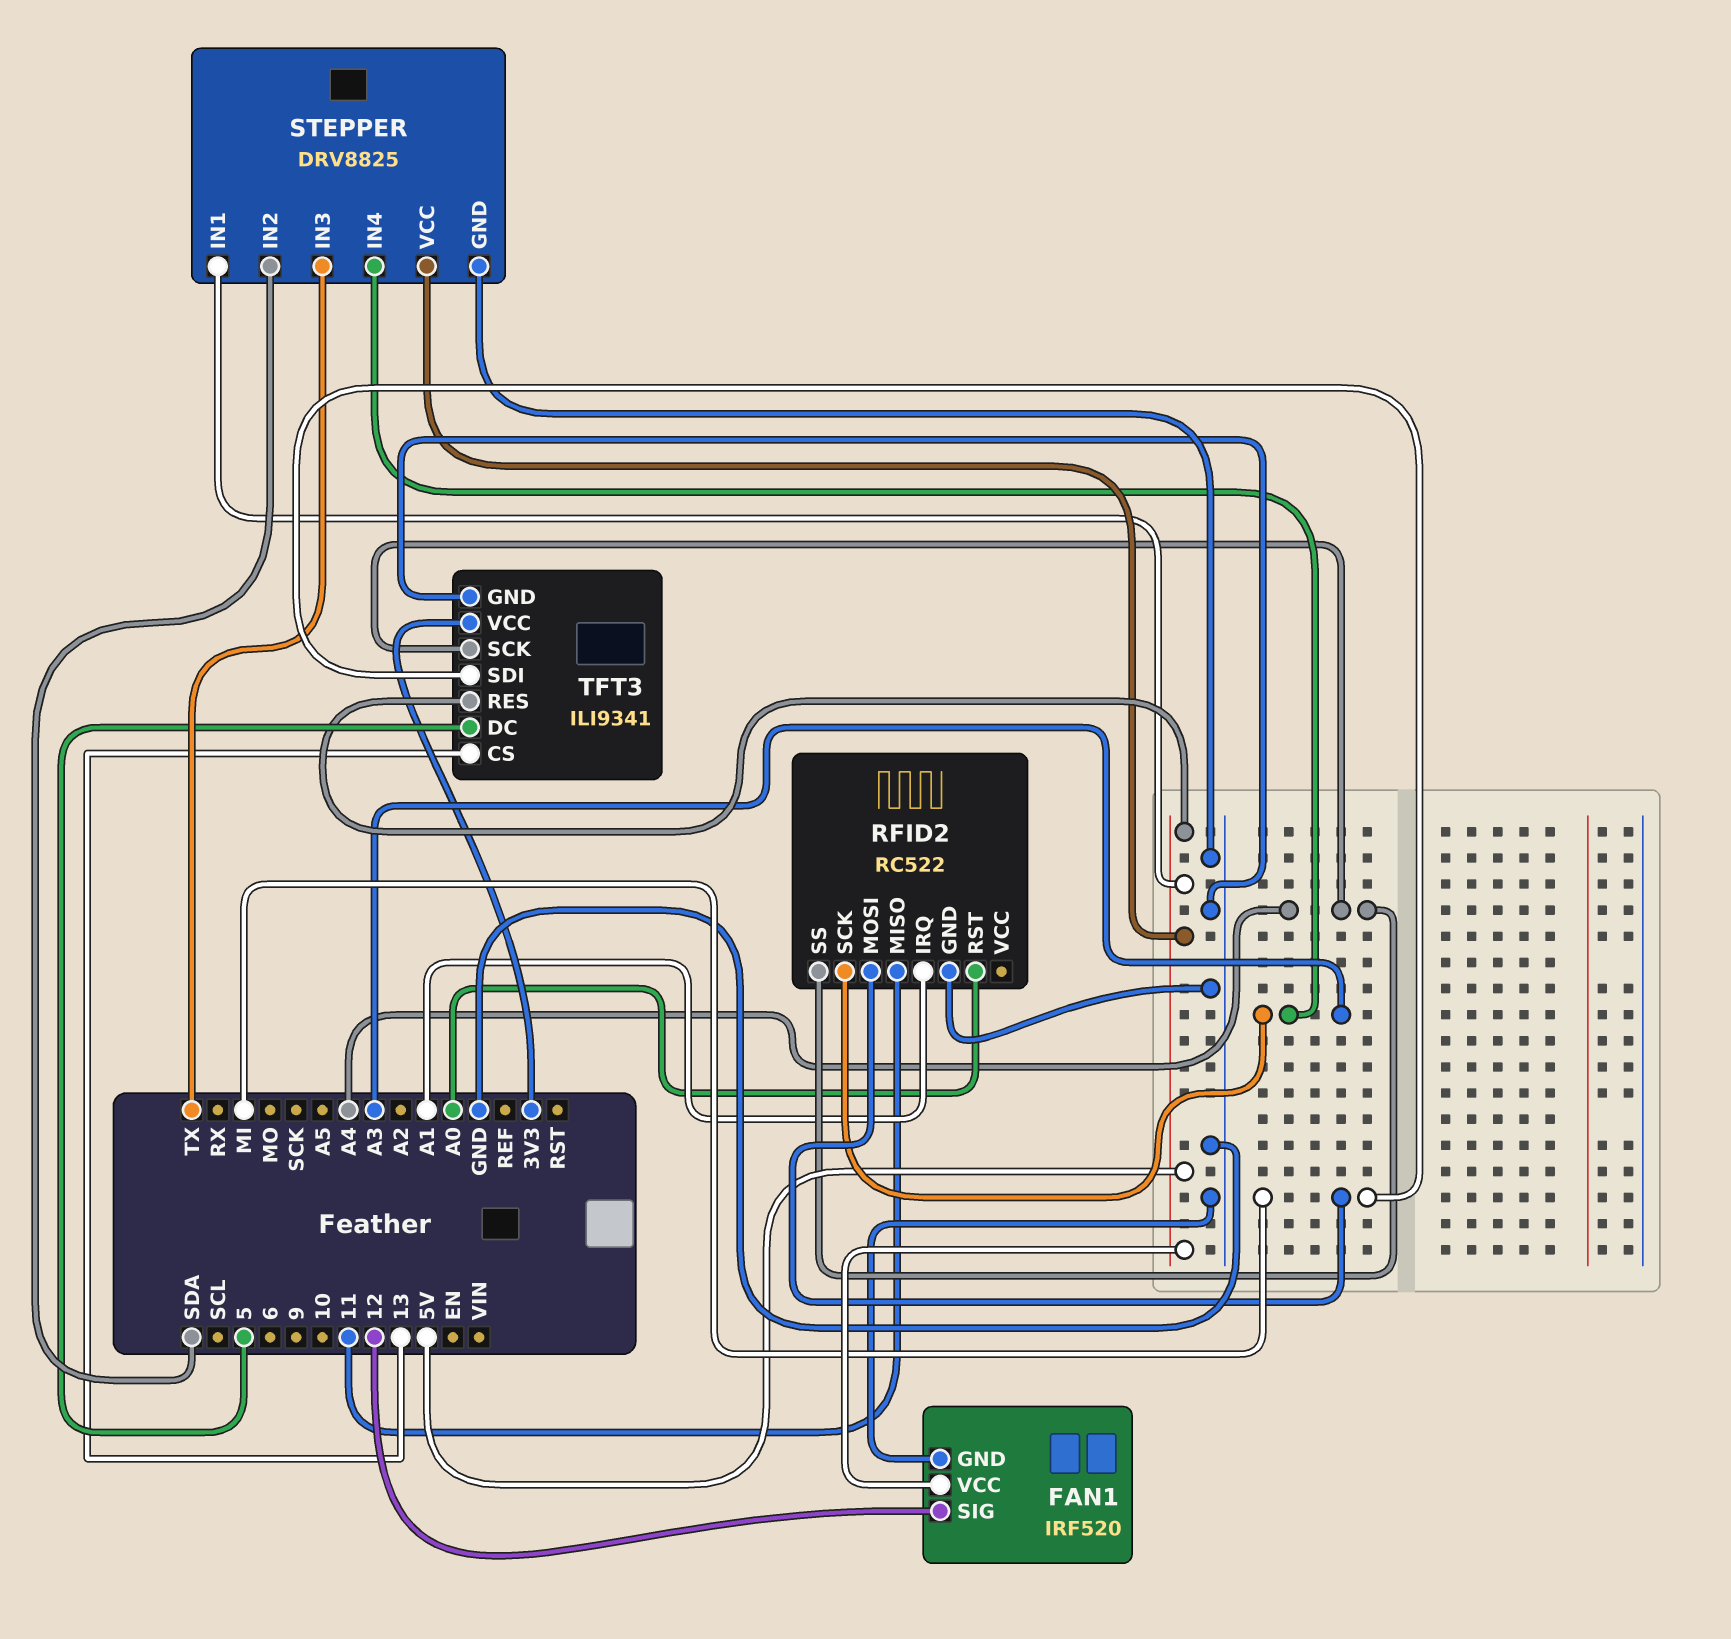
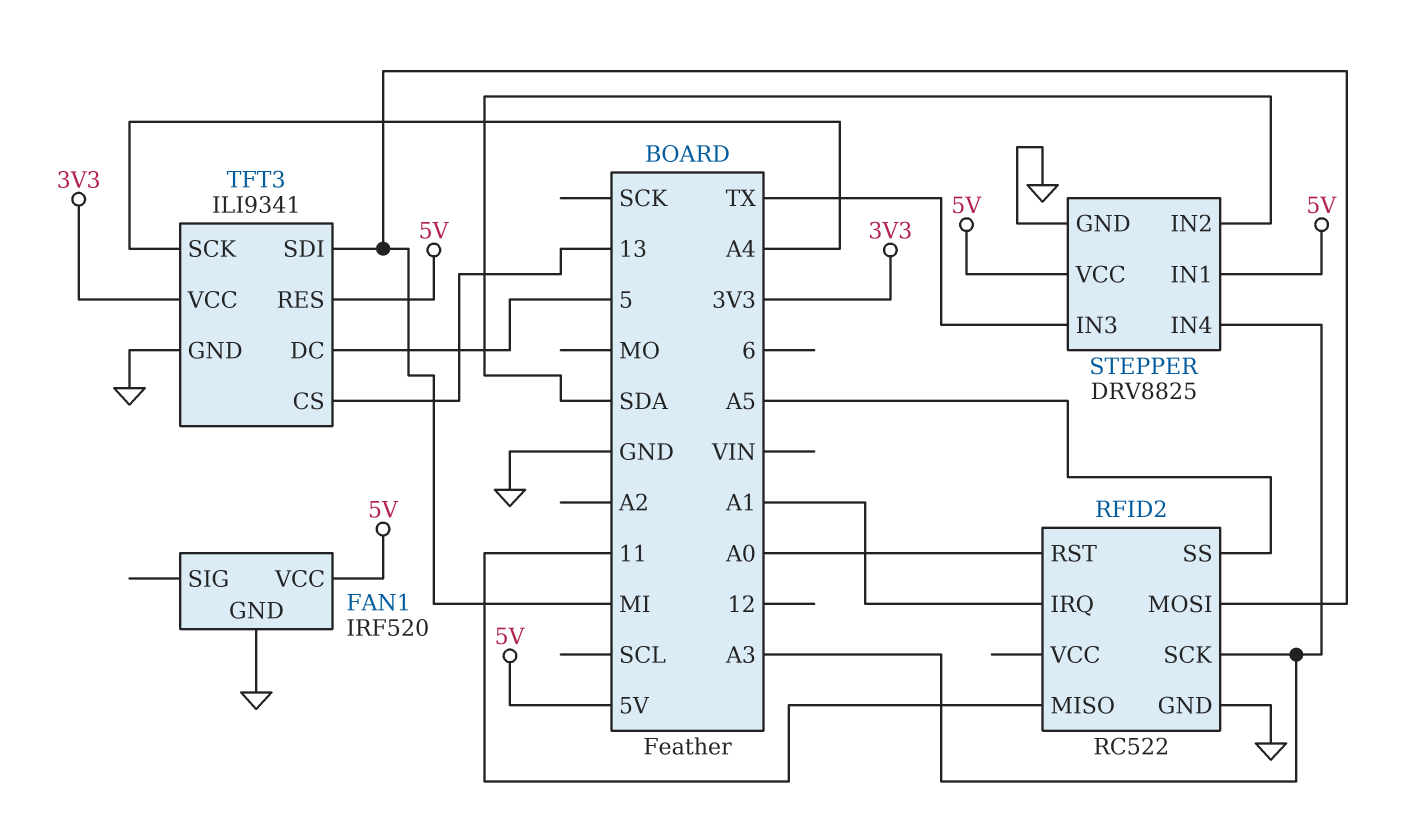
FAN1 pin SIG: 12 -> none
RFID2 pin SS: A4 -> A5

